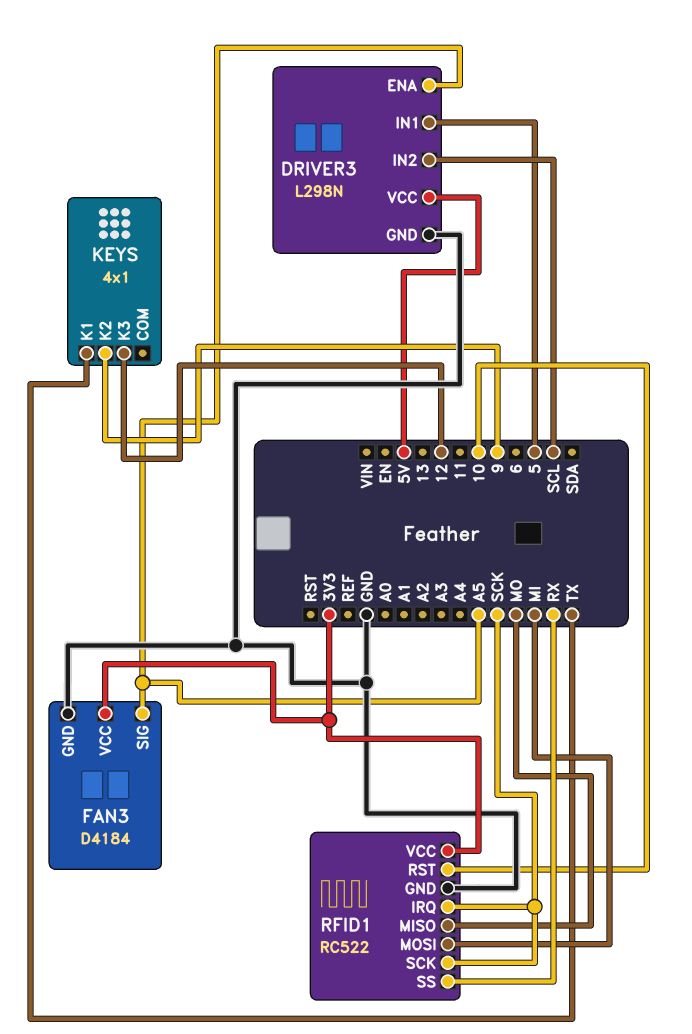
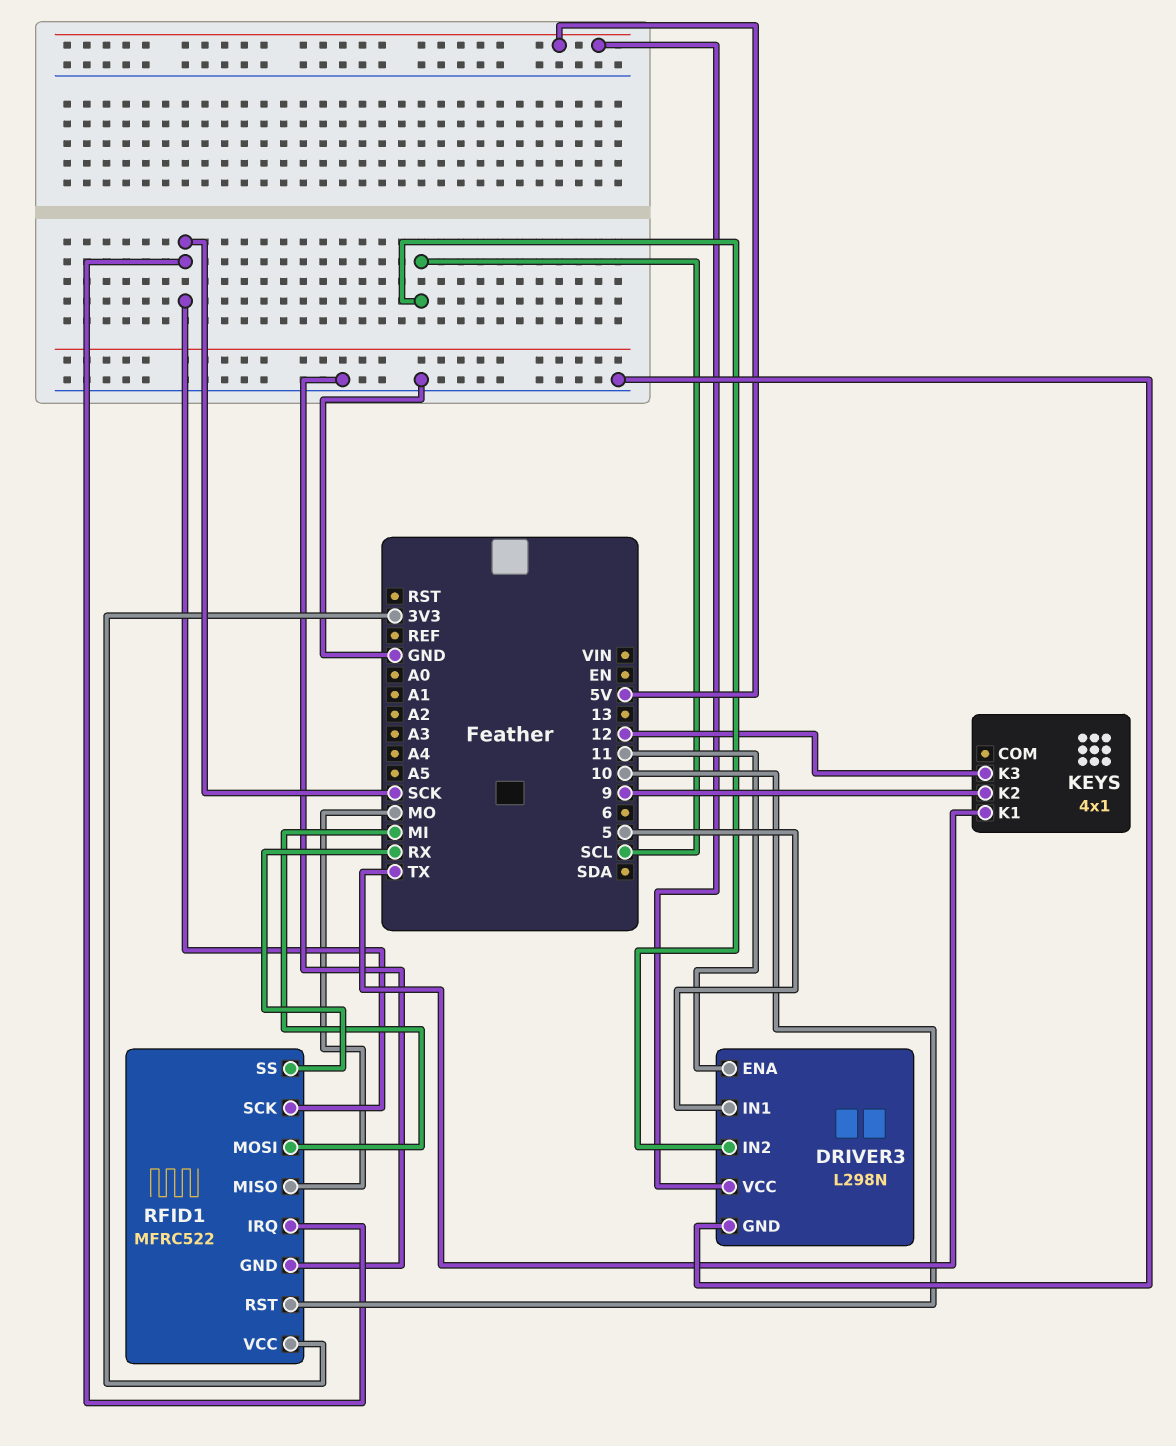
DRIVER3 pin ENA: A5 -> 11
FAN3: D4184 -> none
FAN3 pin GND: GND -> none
FAN3 pin SIG: A5 -> none
FAN3 pin VCC: 3V3 -> none
RFID1: RC522 -> MFRC522

